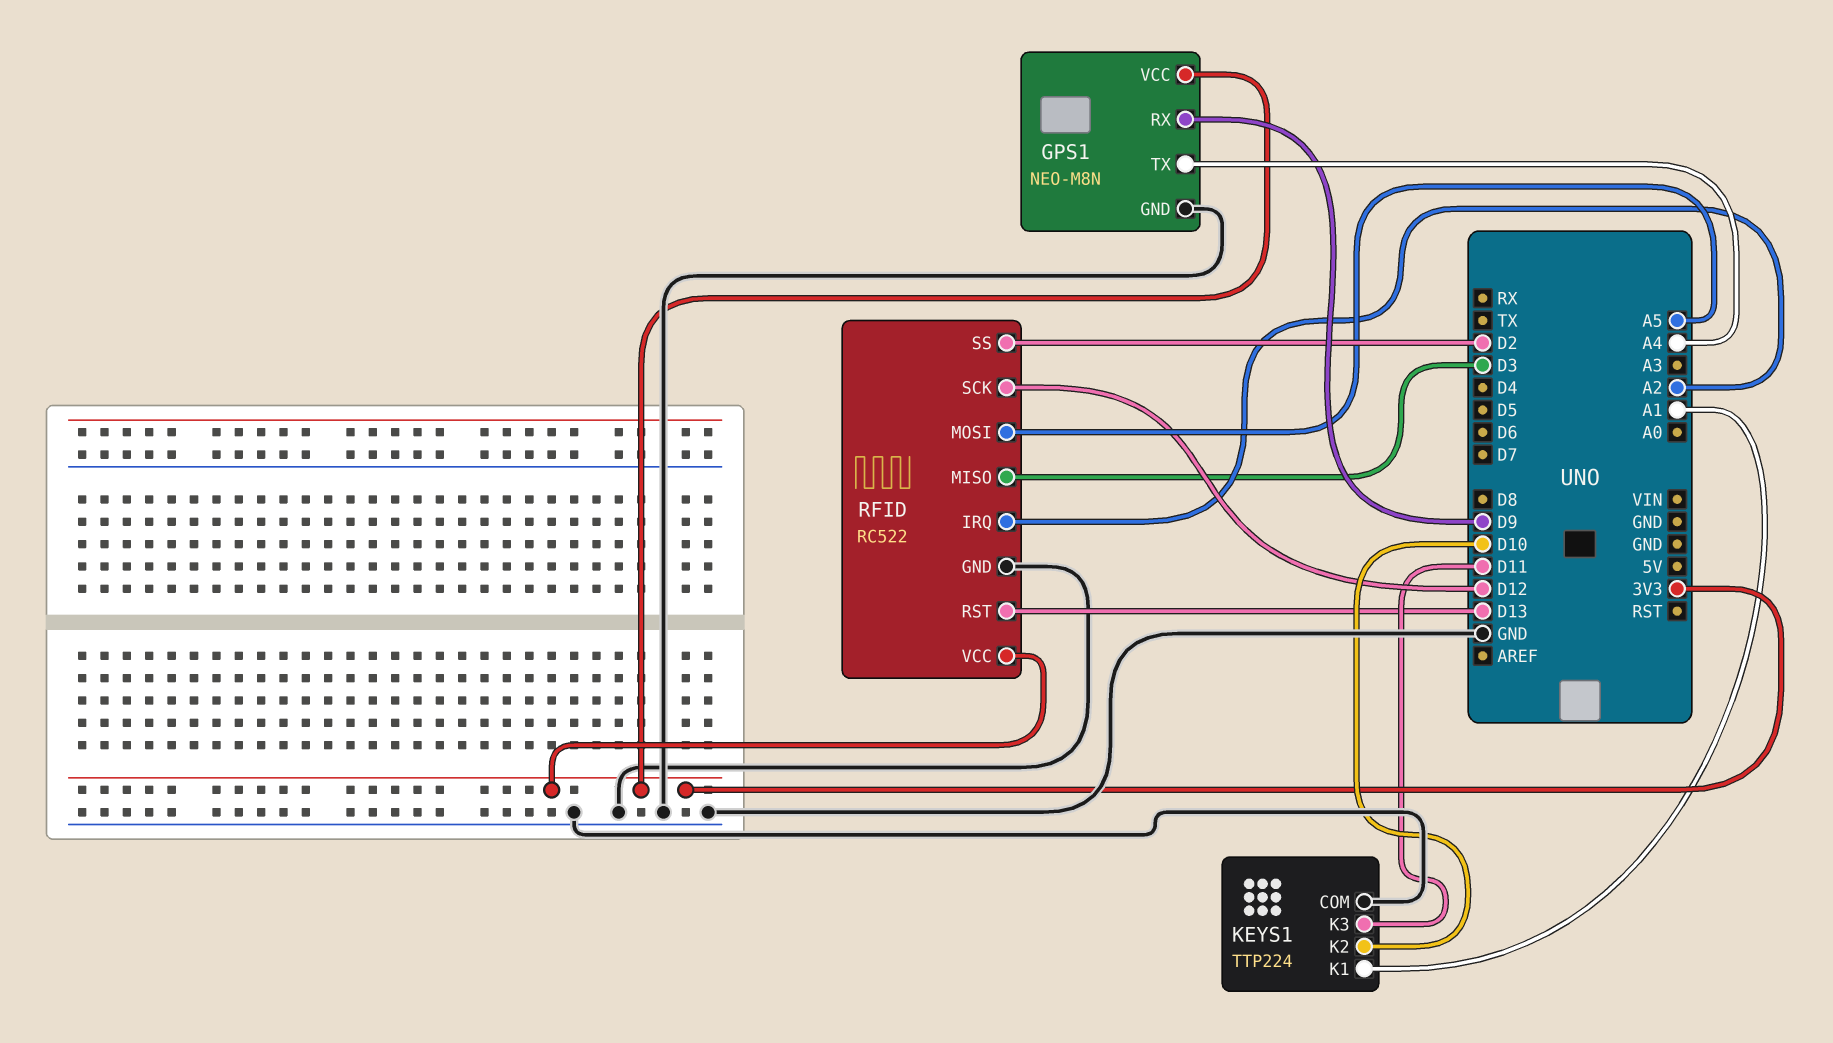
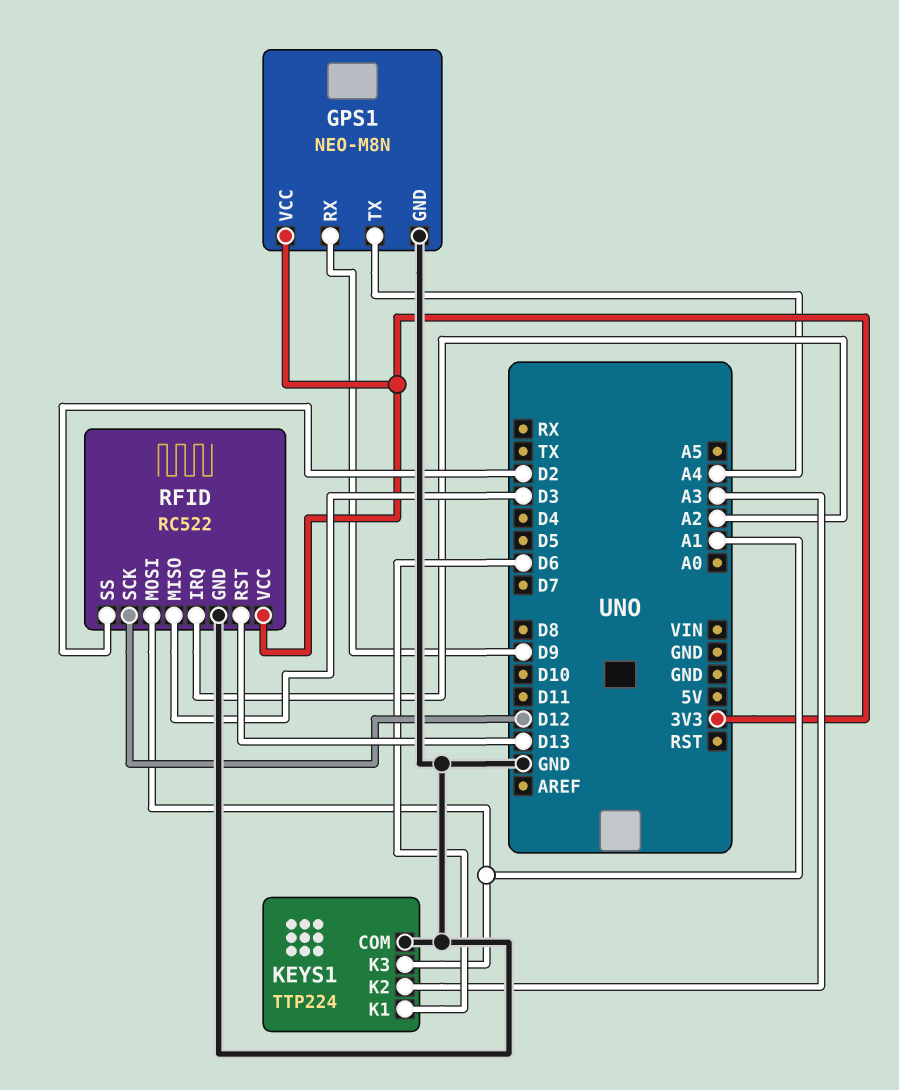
KEYS1 pin K1: A1 -> D6
KEYS1 pin K2: D10 -> A3
KEYS1 pin K3: D11 -> A1
RFID pin MOSI: A5 -> A1

